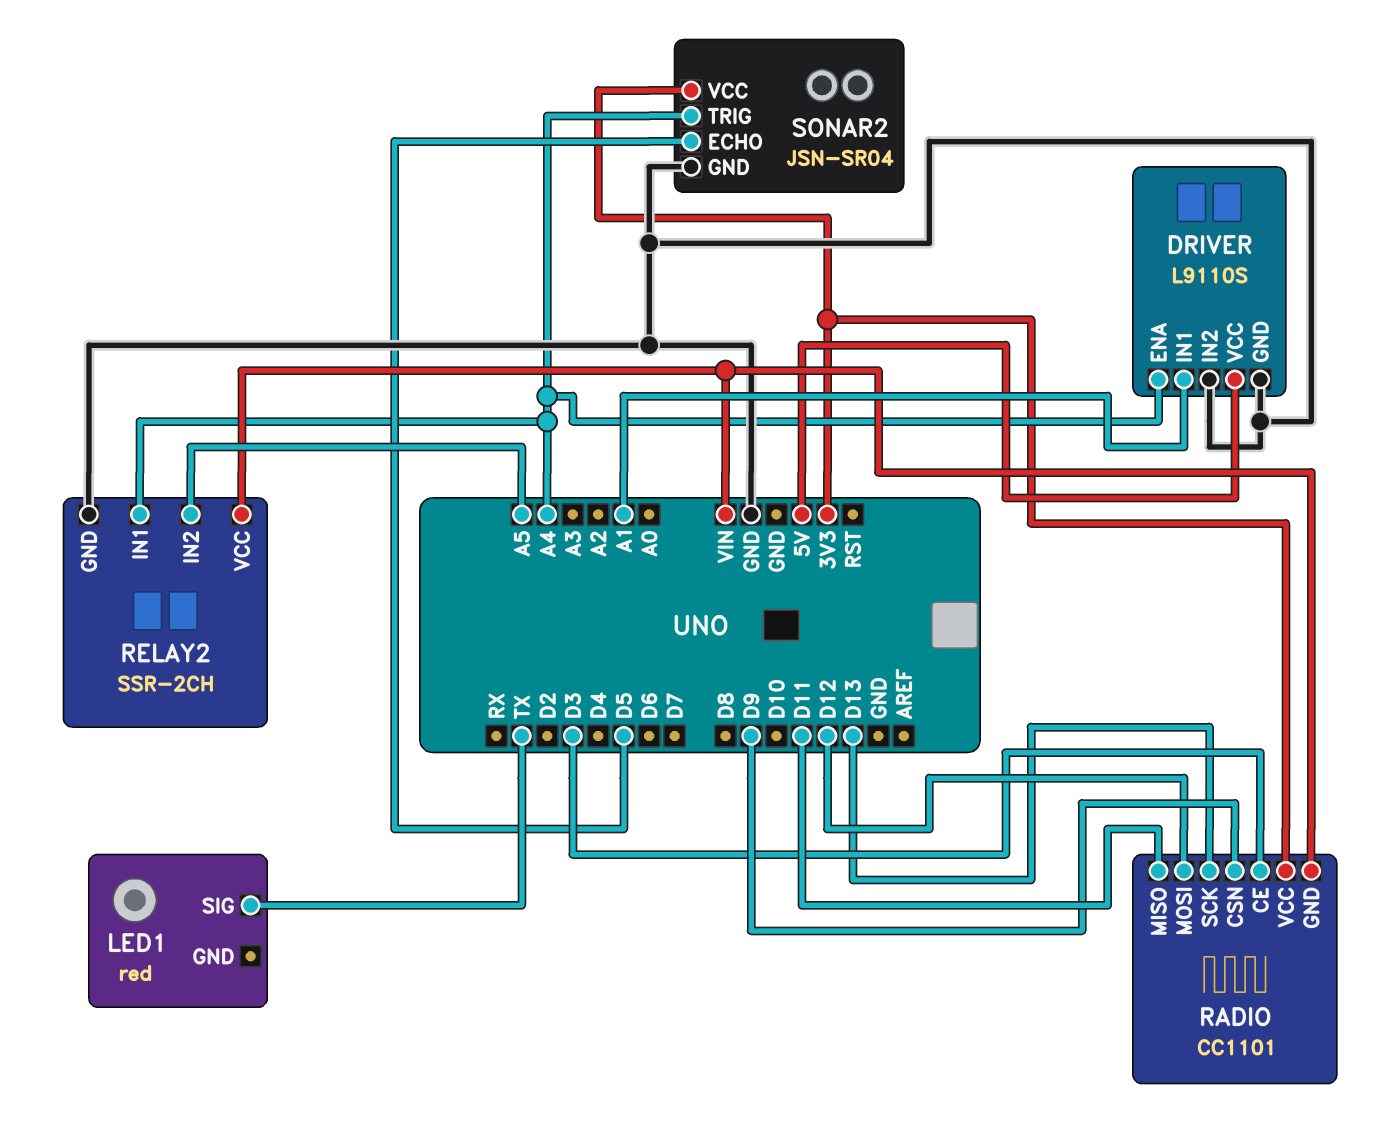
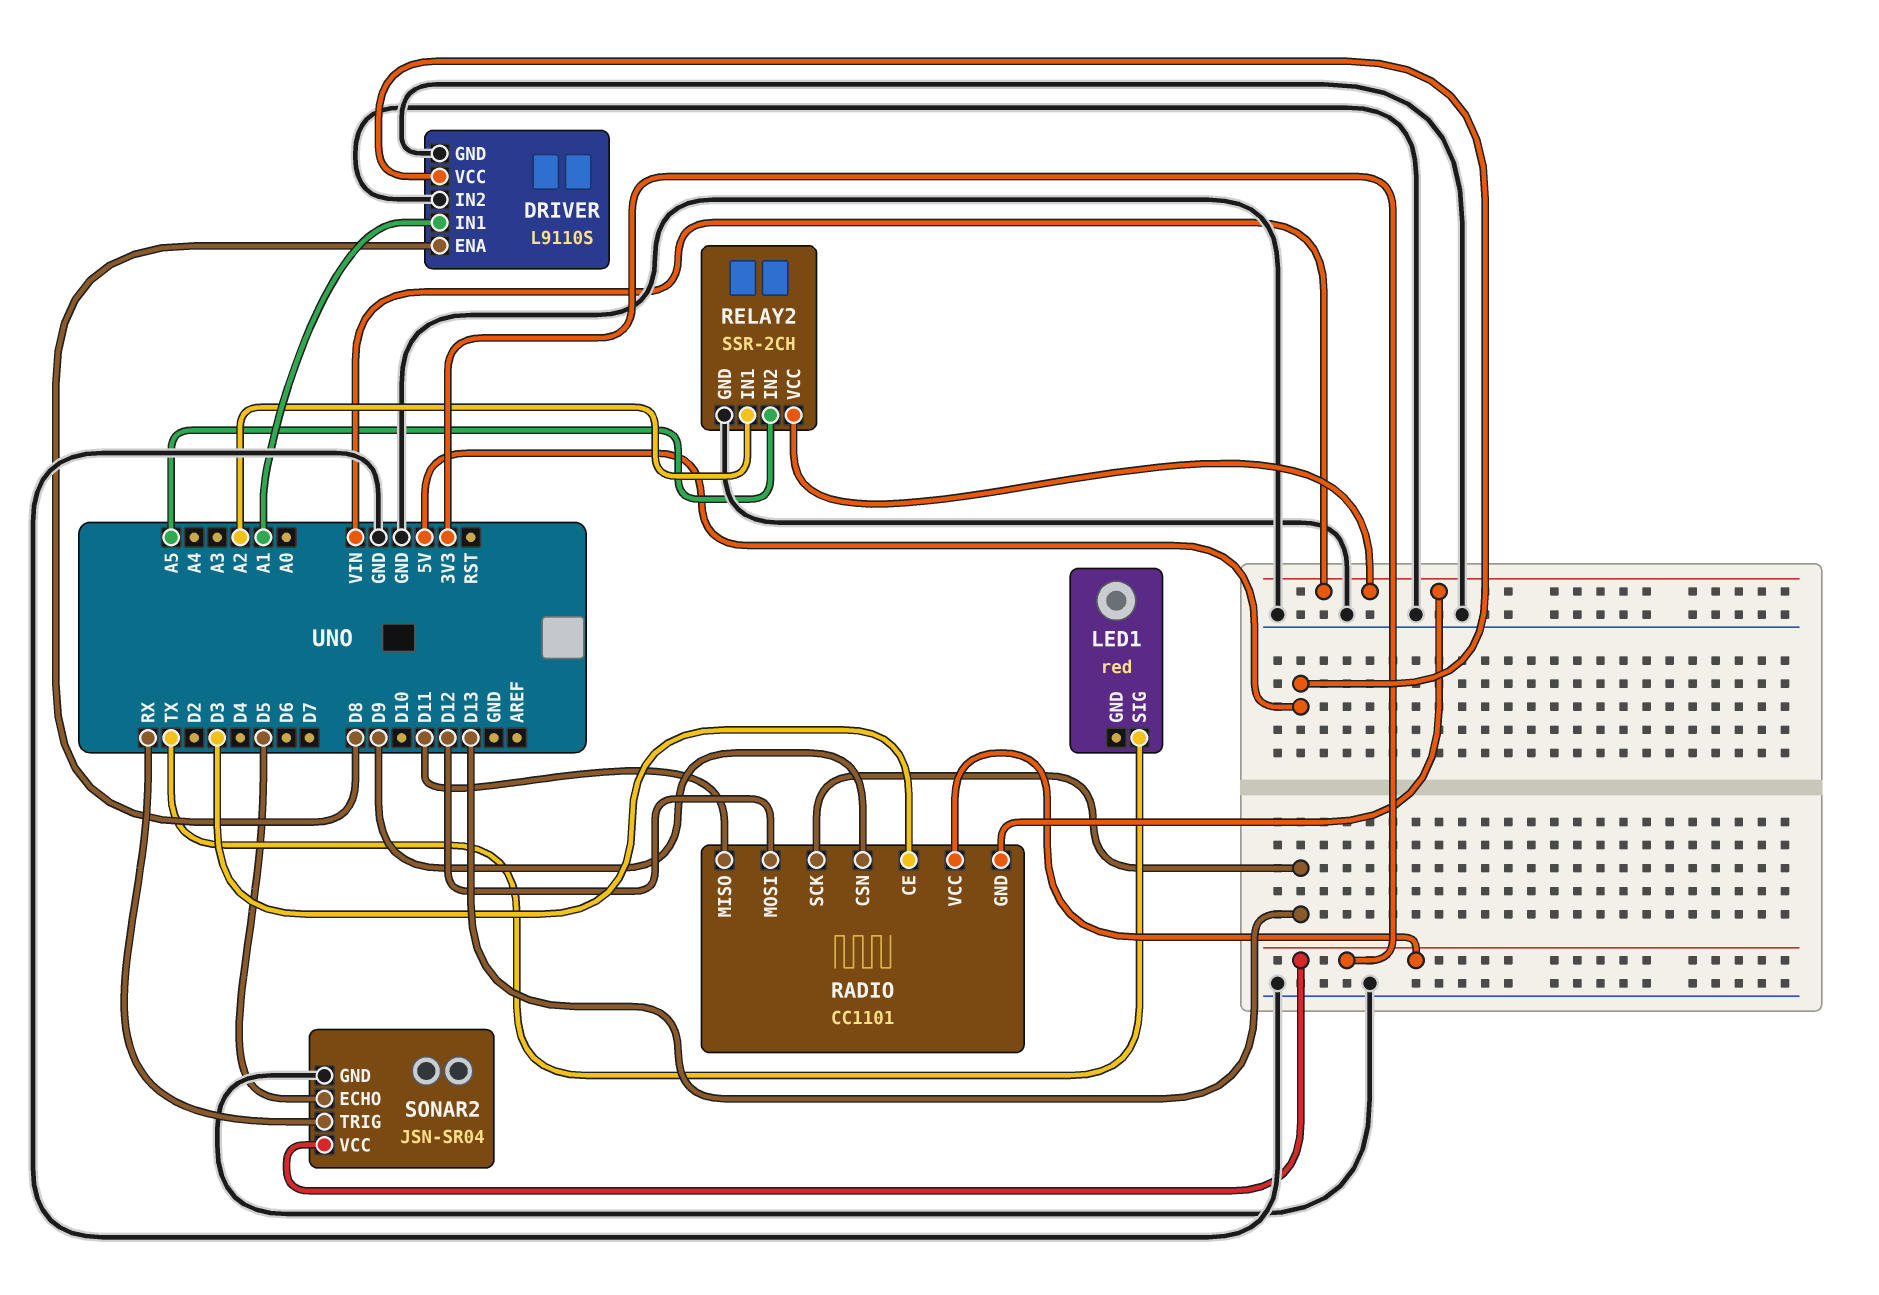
DRIVER pin ENA: A4 -> D8
RELAY2 pin IN1: A4 -> A2
SONAR2 pin TRIG: A4 -> RX

